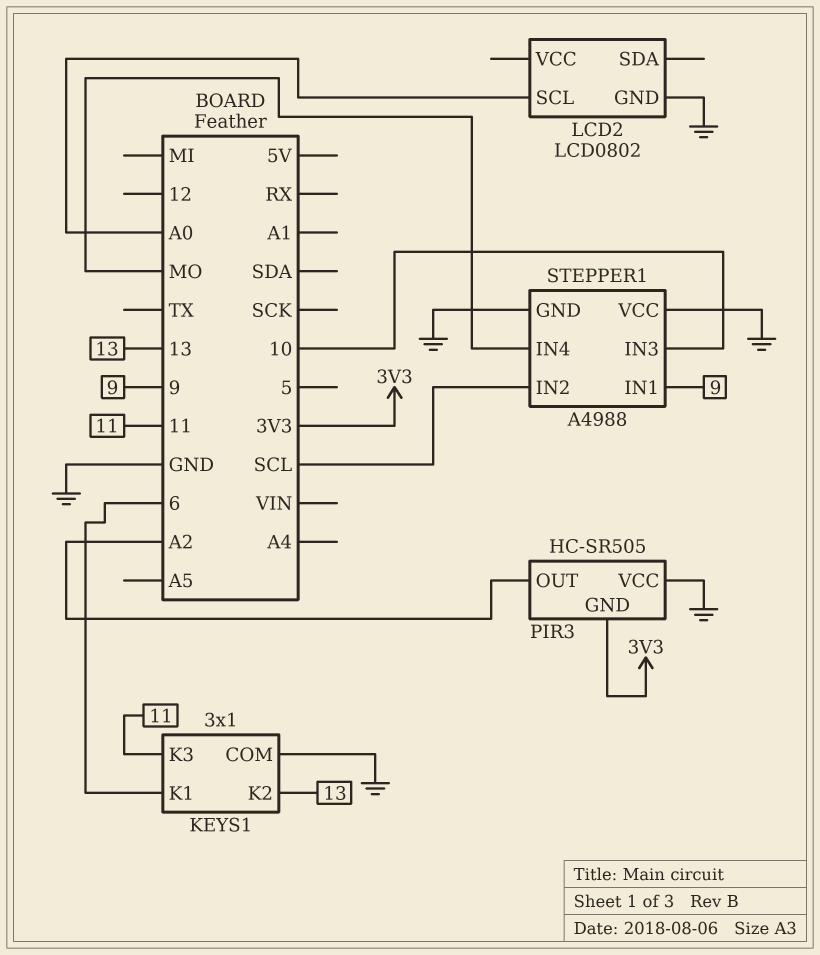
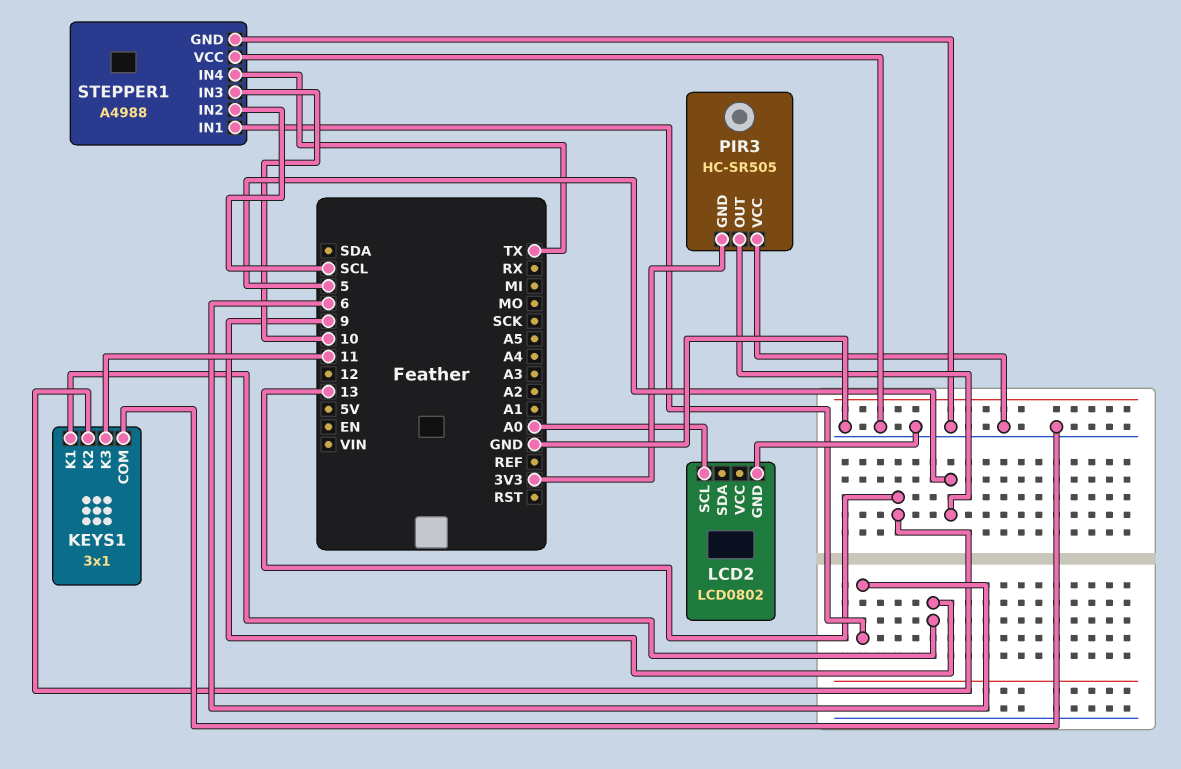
KEYS1 pin K1: 6 -> 9
PIR3 pin OUT: A2 -> 5
STEPPER1 pin IN1: 9 -> 6
STEPPER1 pin IN4: MO -> TX

